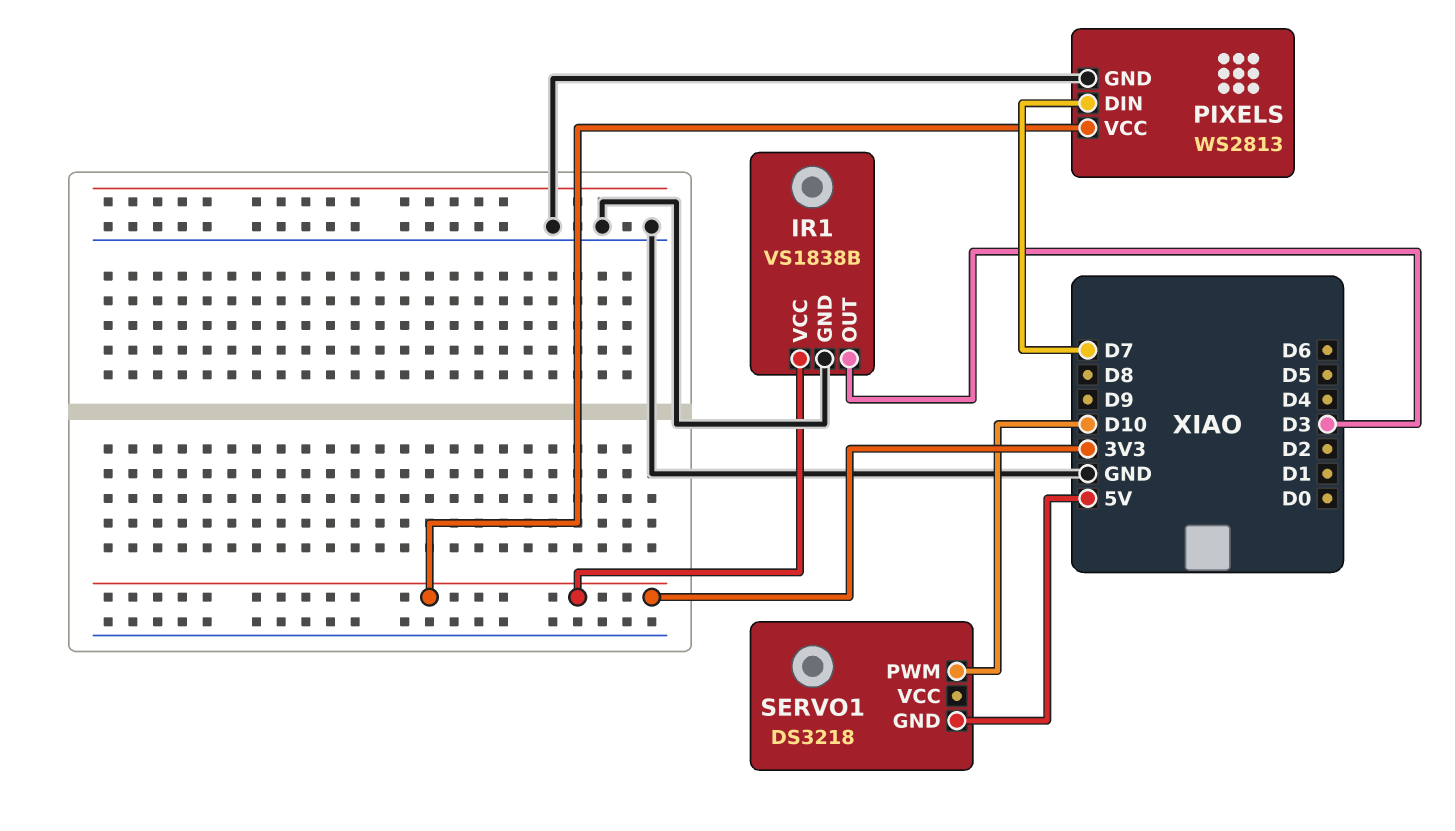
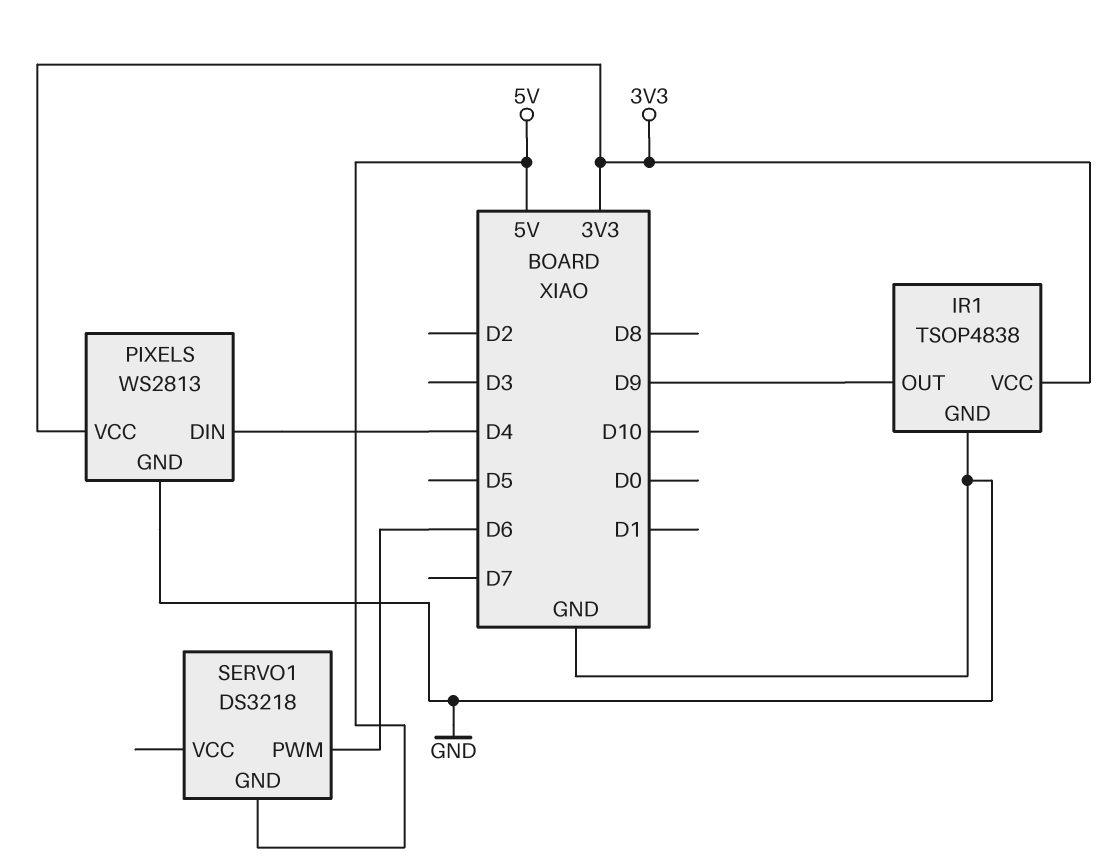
IR1: VS1838B -> TSOP4838
IR1 pin OUT: D3 -> D9
PIXELS pin DIN: D7 -> D4
SERVO1 pin PWM: D10 -> D6

